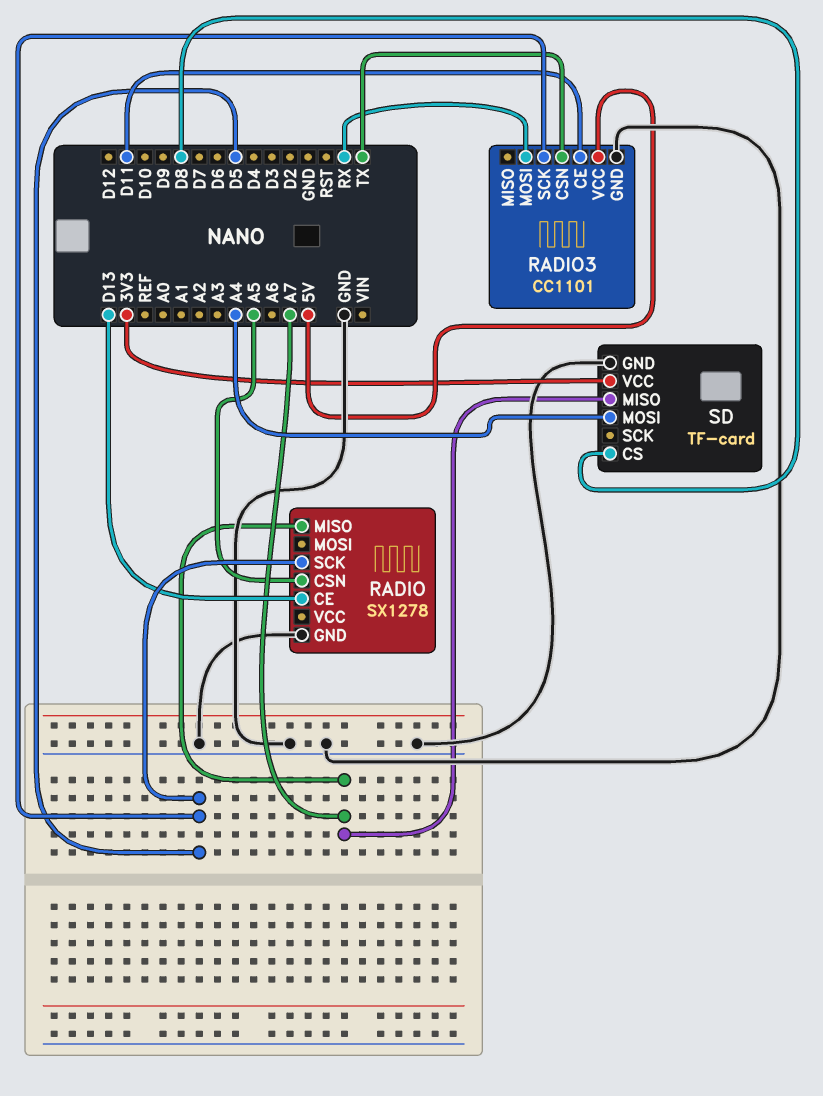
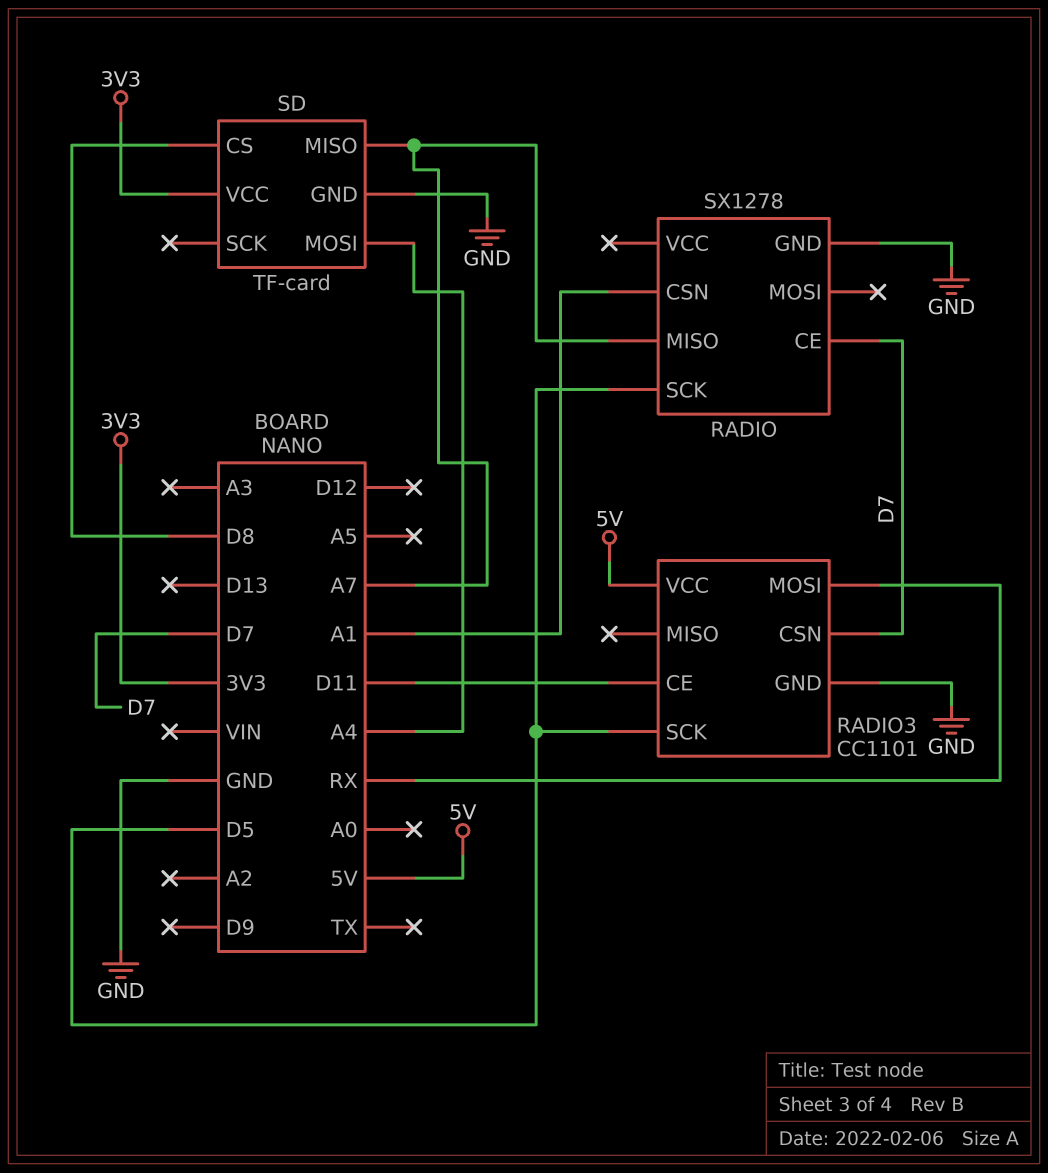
RADIO pin CE: D13 -> D7
RADIO pin CSN: A5 -> A1
RADIO3 pin CSN: TX -> D7

